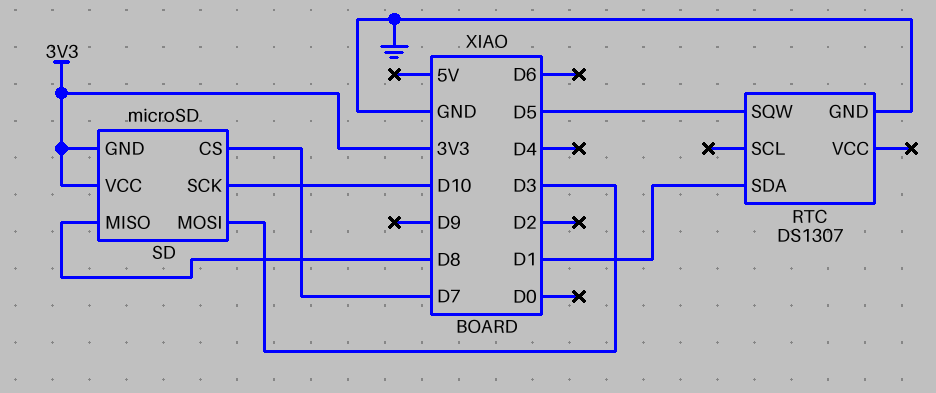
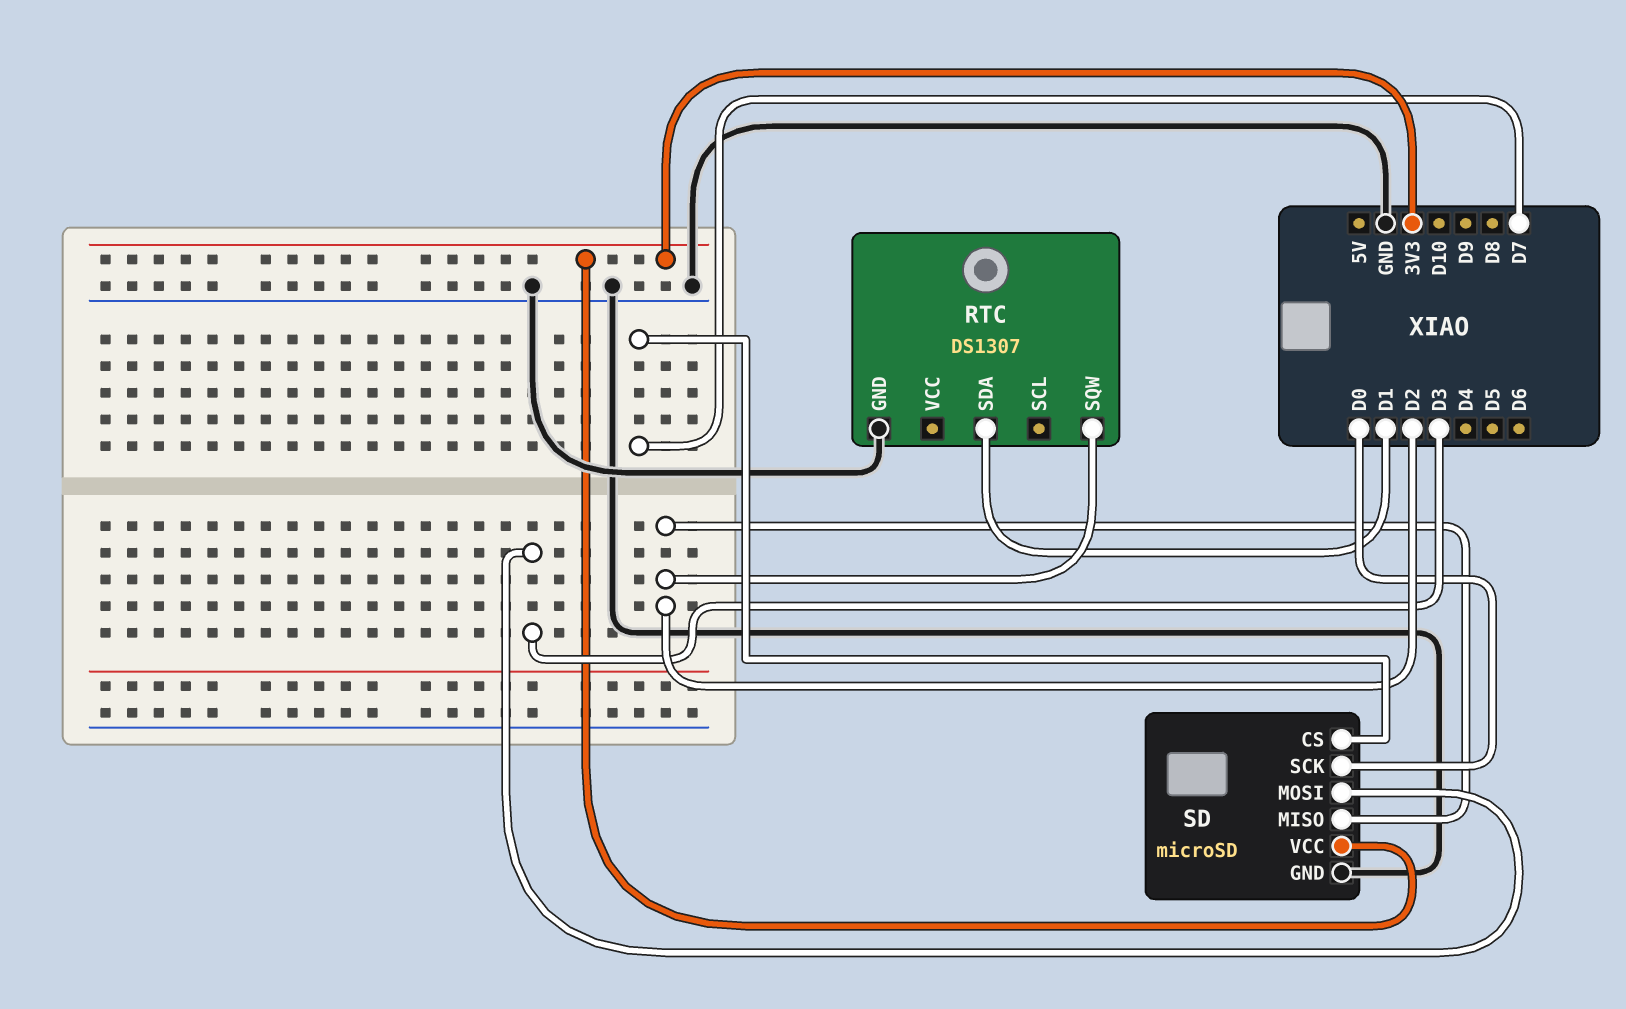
RTC pin SQW: D5 -> D2
SD pin GND: 3V3 -> GND
SD pin MISO: D8 -> D2
SD pin SCK: D10 -> D0

